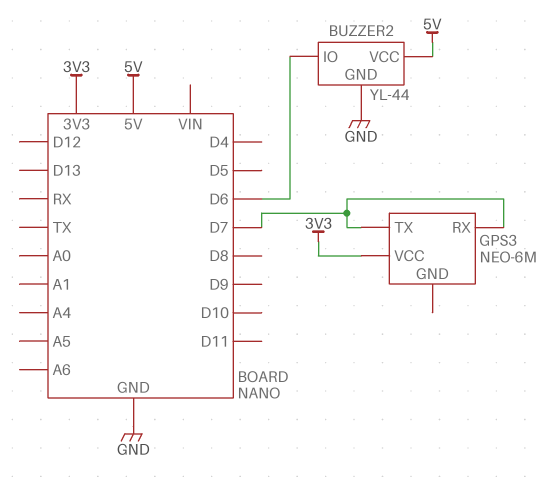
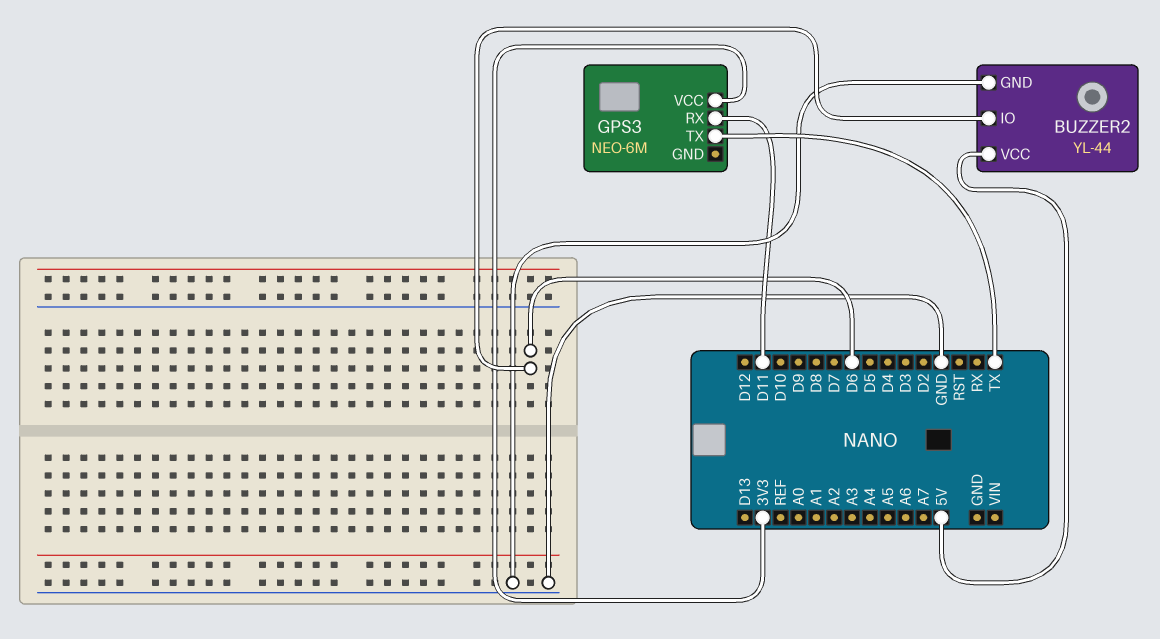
GPS3 pin RX: D7 -> D11
GPS3 pin TX: D7 -> TX

